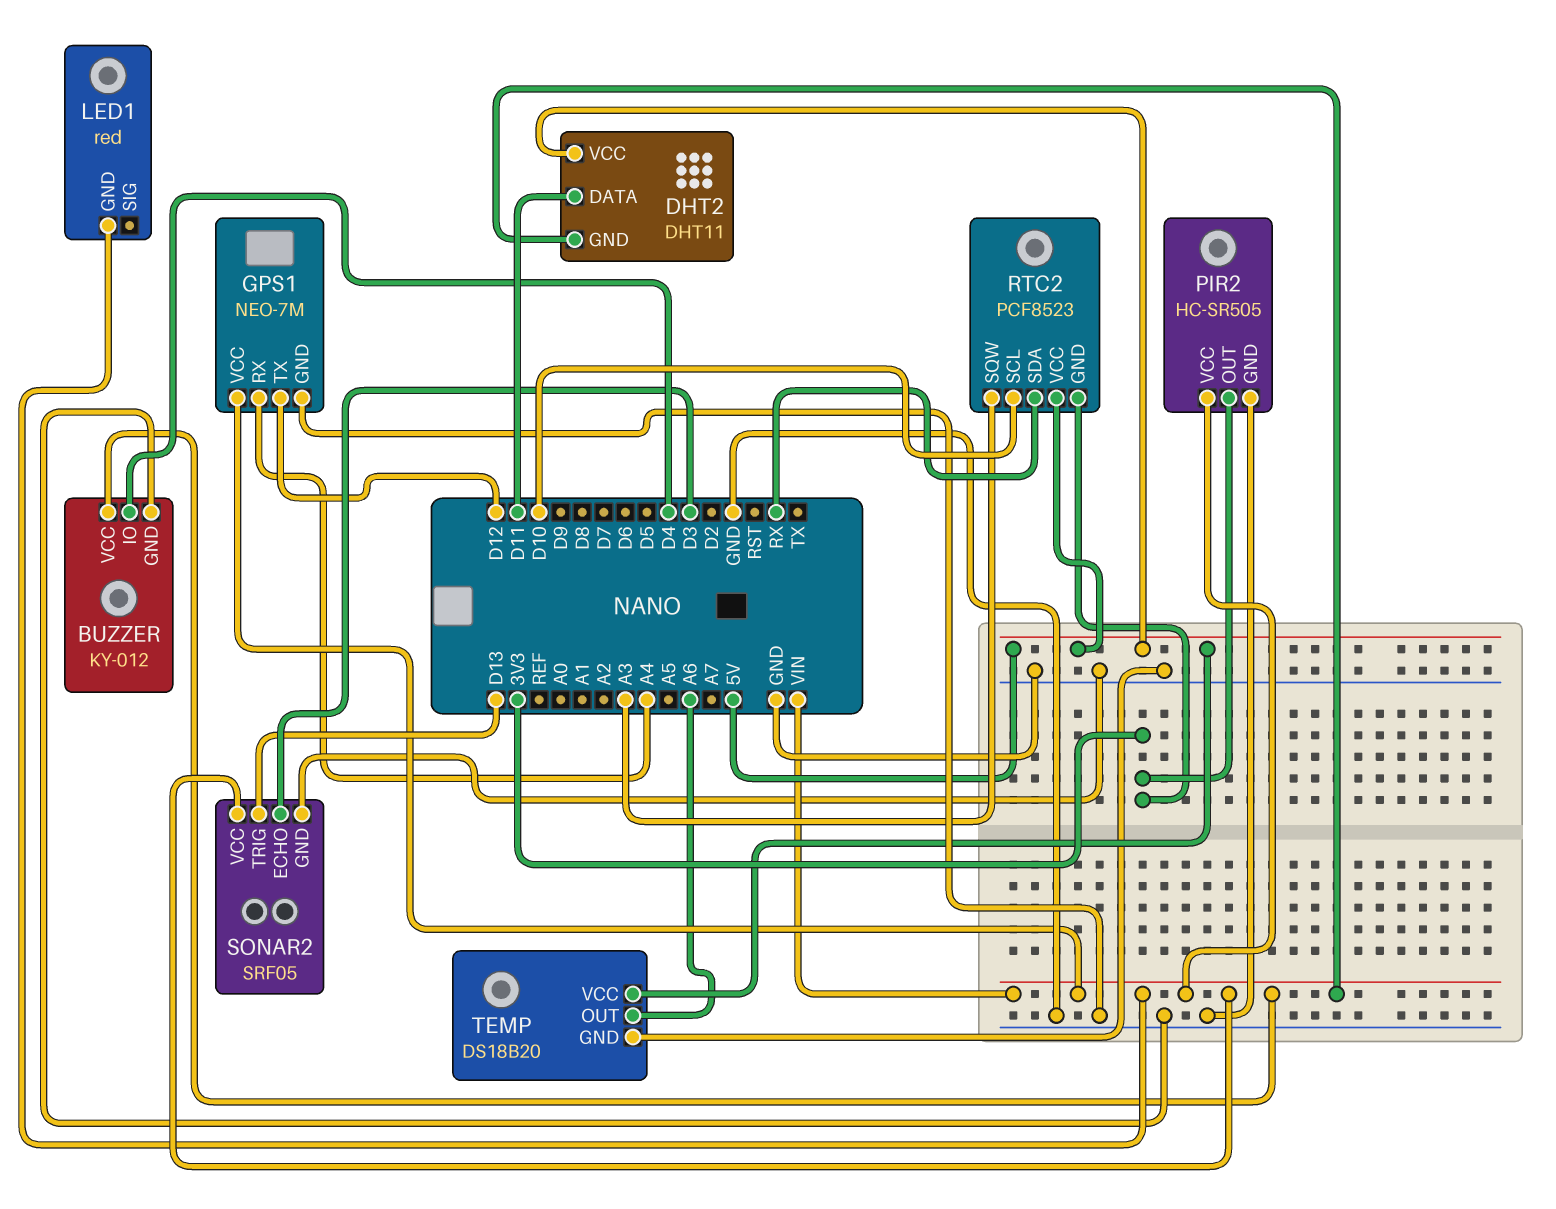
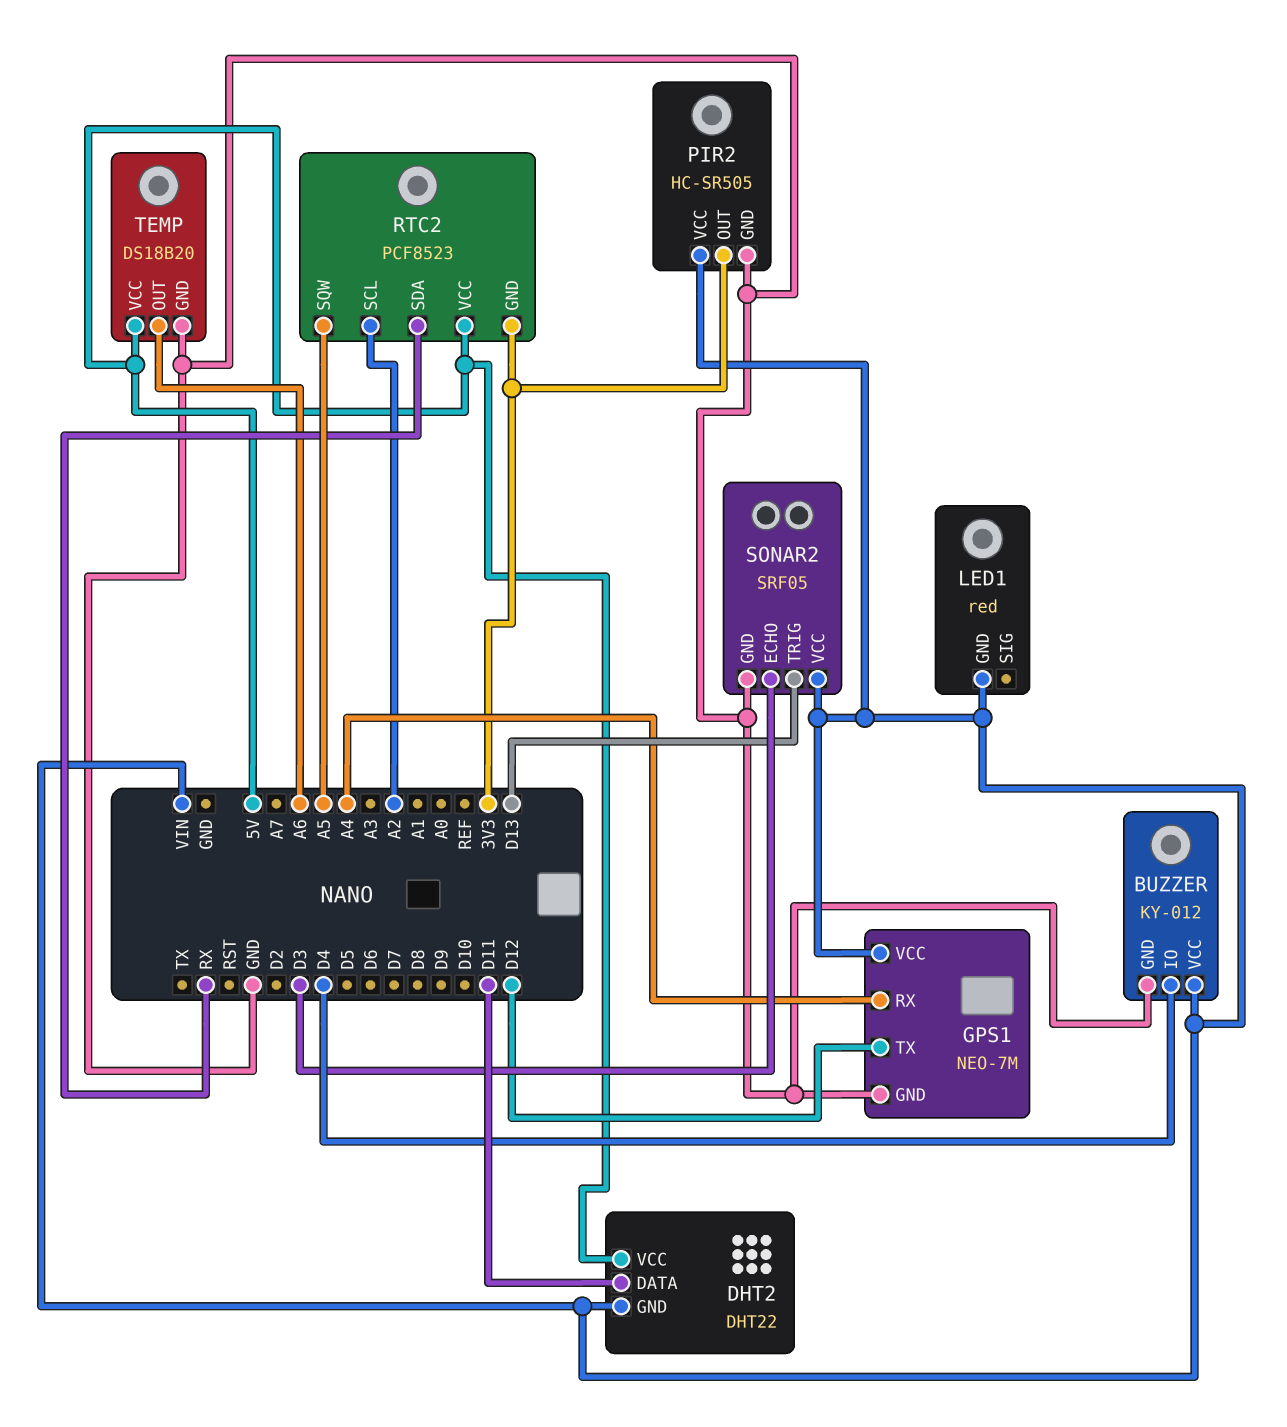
DHT2: DHT11 -> DHT22
RTC2 pin SCL: D10 -> A2
RTC2 pin SQW: A3 -> A5

